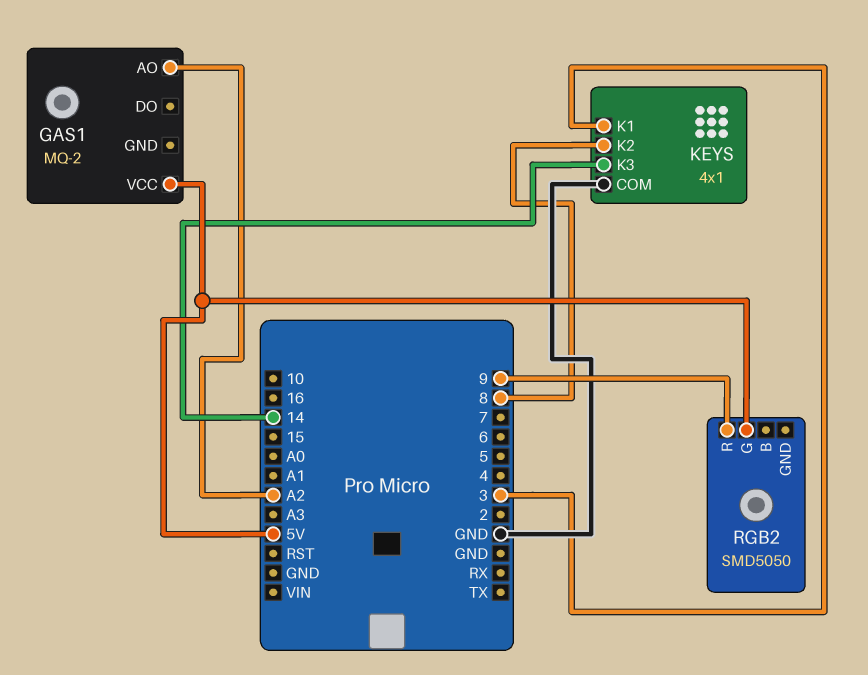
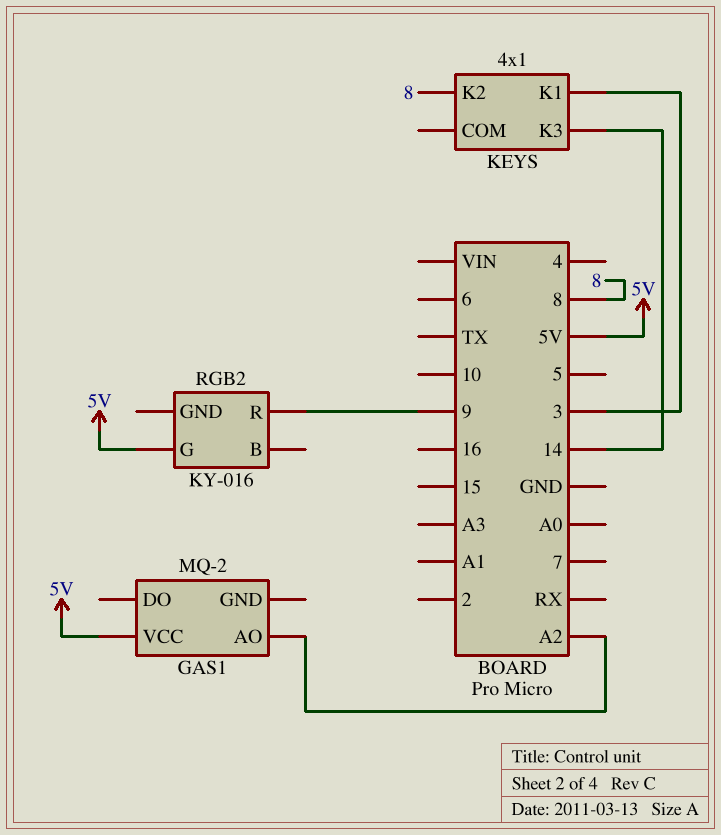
KEYS pin COM: GND -> none
RGB2: SMD5050 -> KY-016

